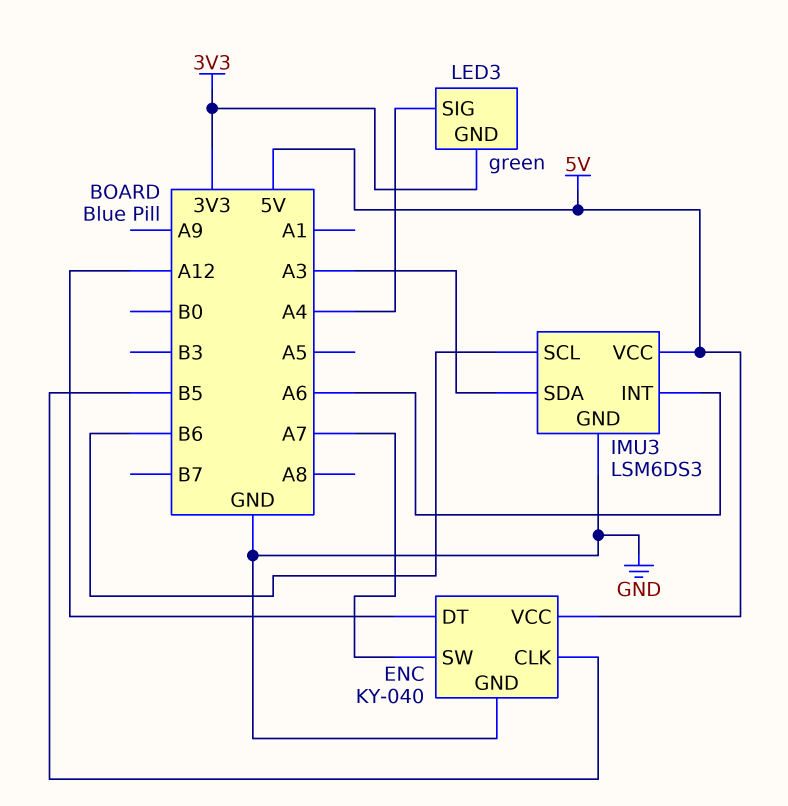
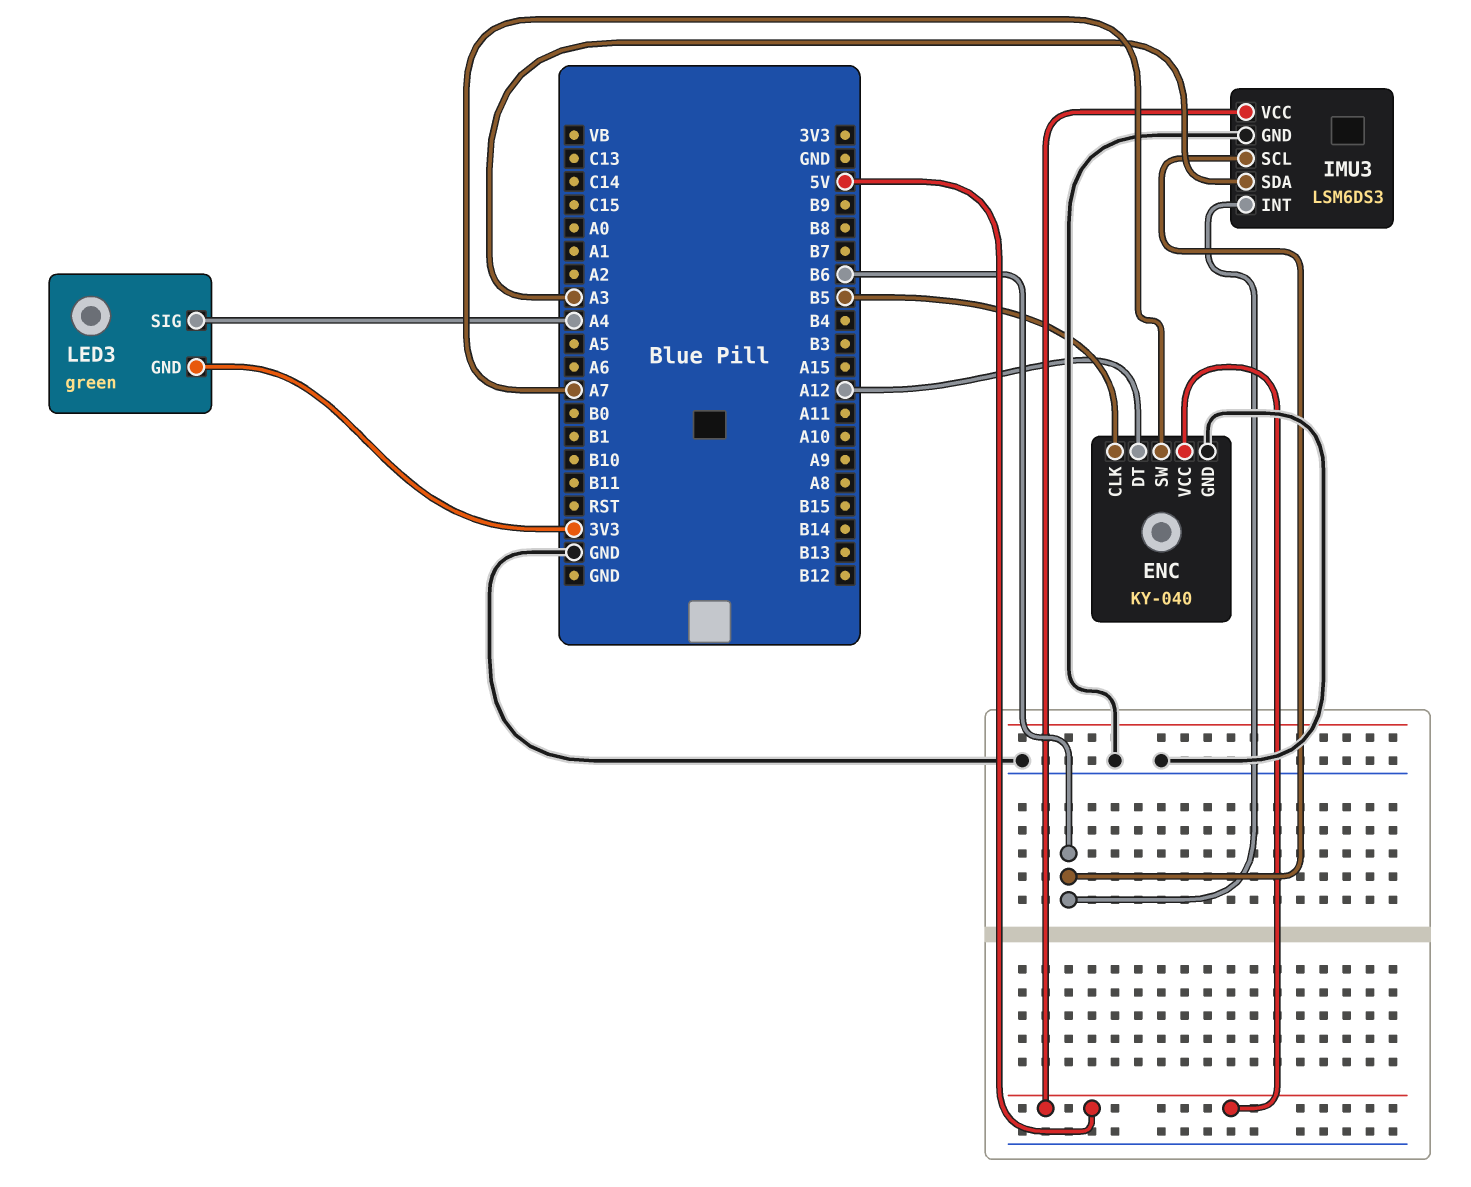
IMU3 pin INT: A6 -> B6

